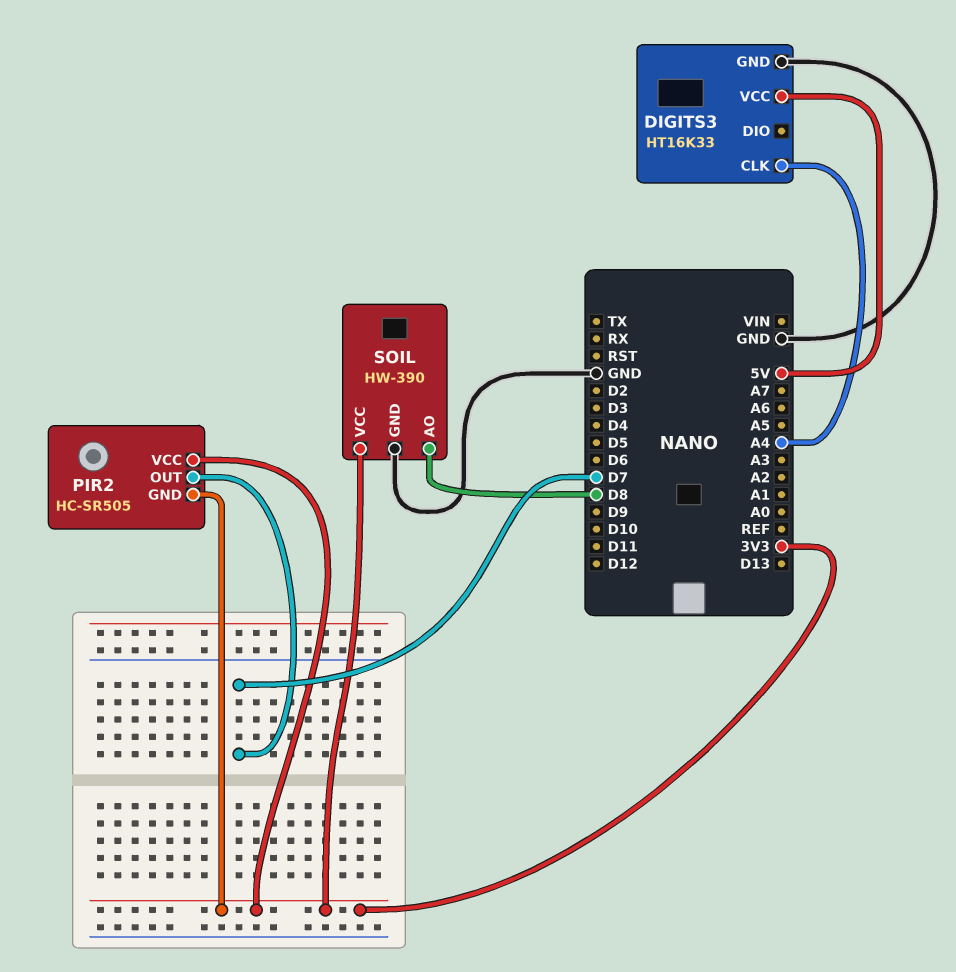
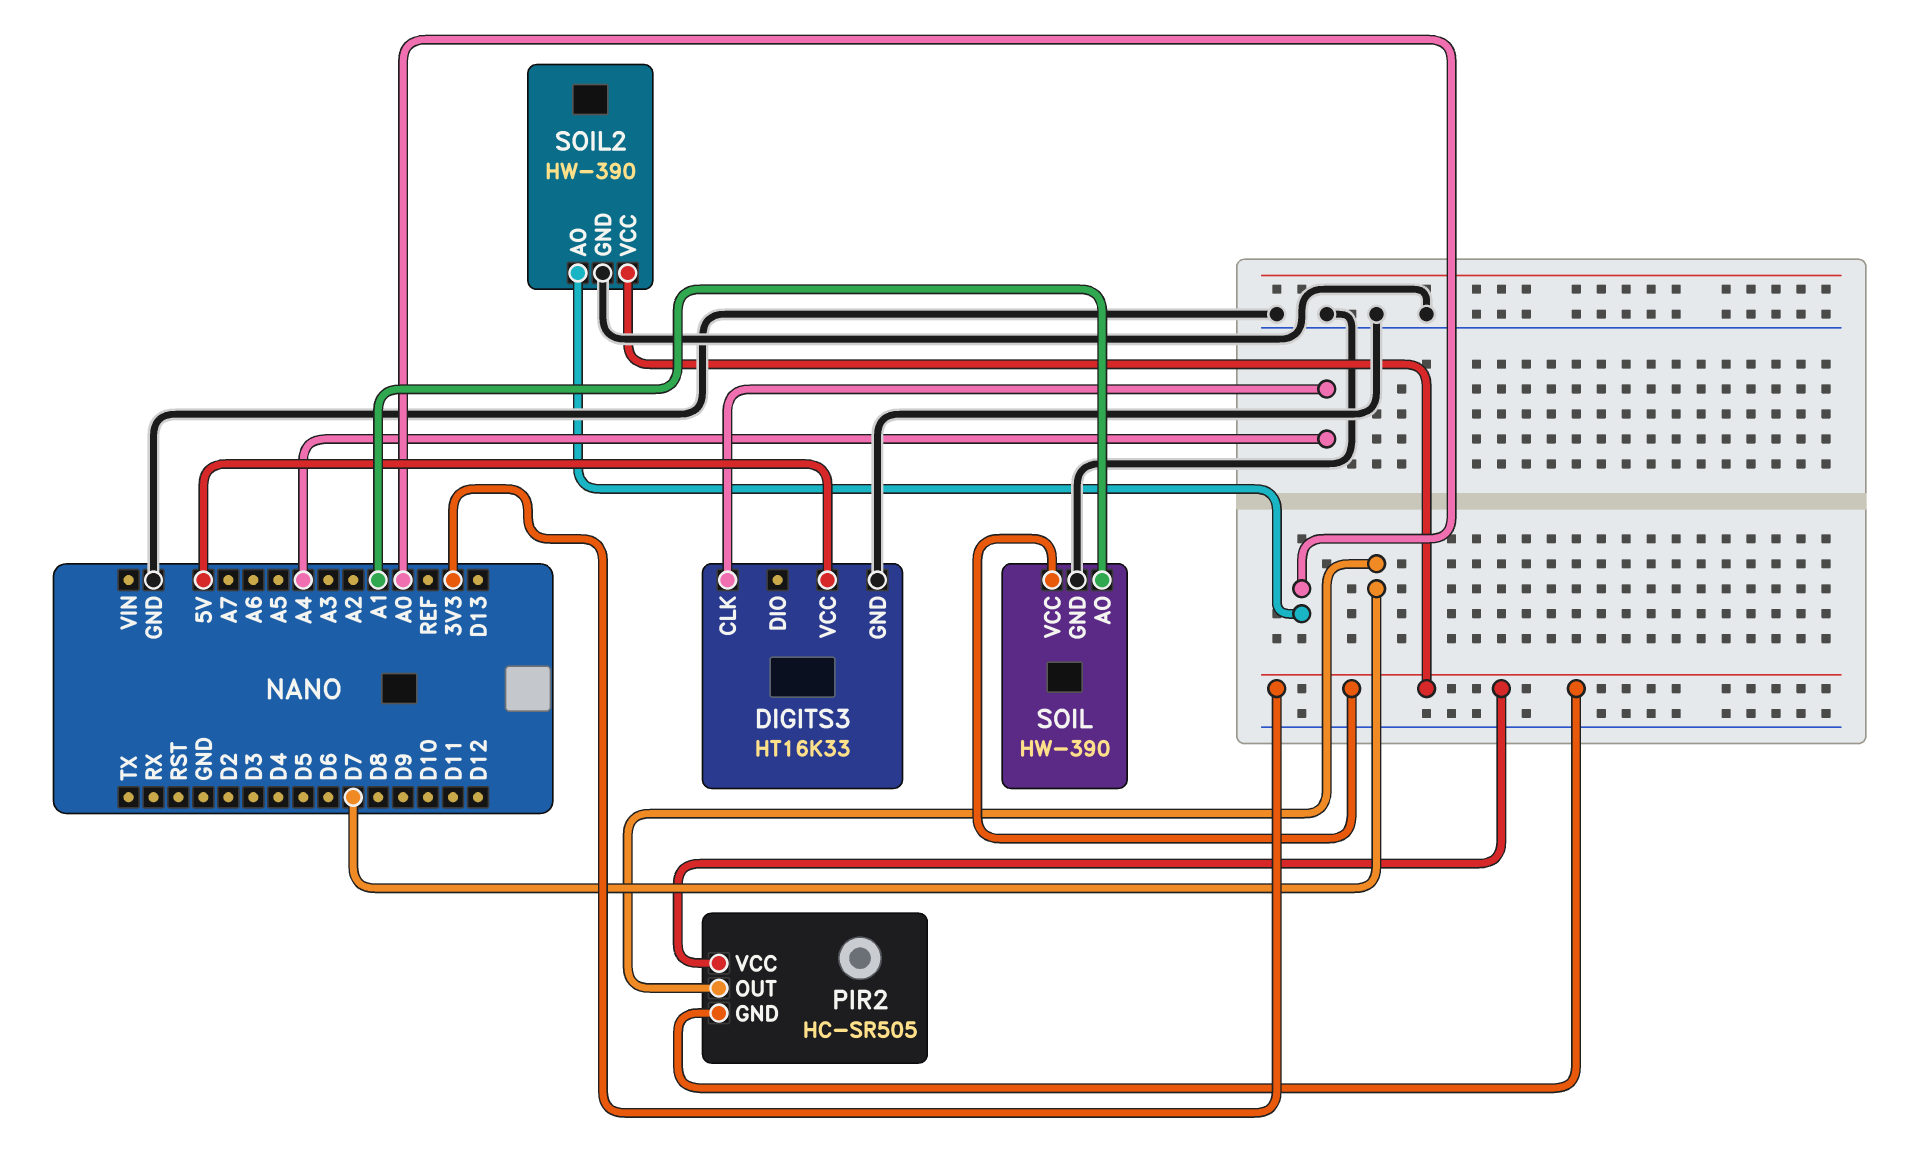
SOIL pin AO: D8 -> A1
SOIL2: none -> HW-390
SOIL2 pin AO: none -> A0
SOIL2 pin GND: none -> GND
SOIL2 pin VCC: none -> 3V3

